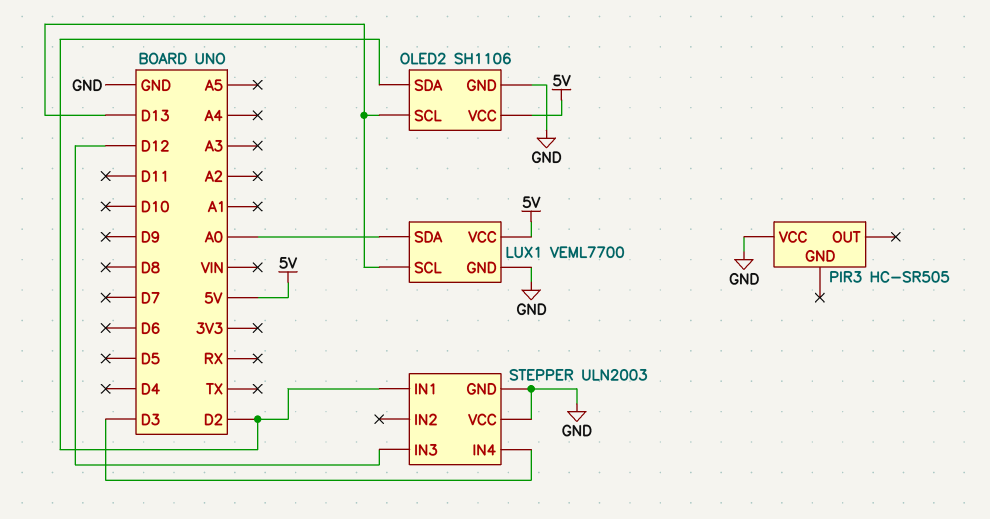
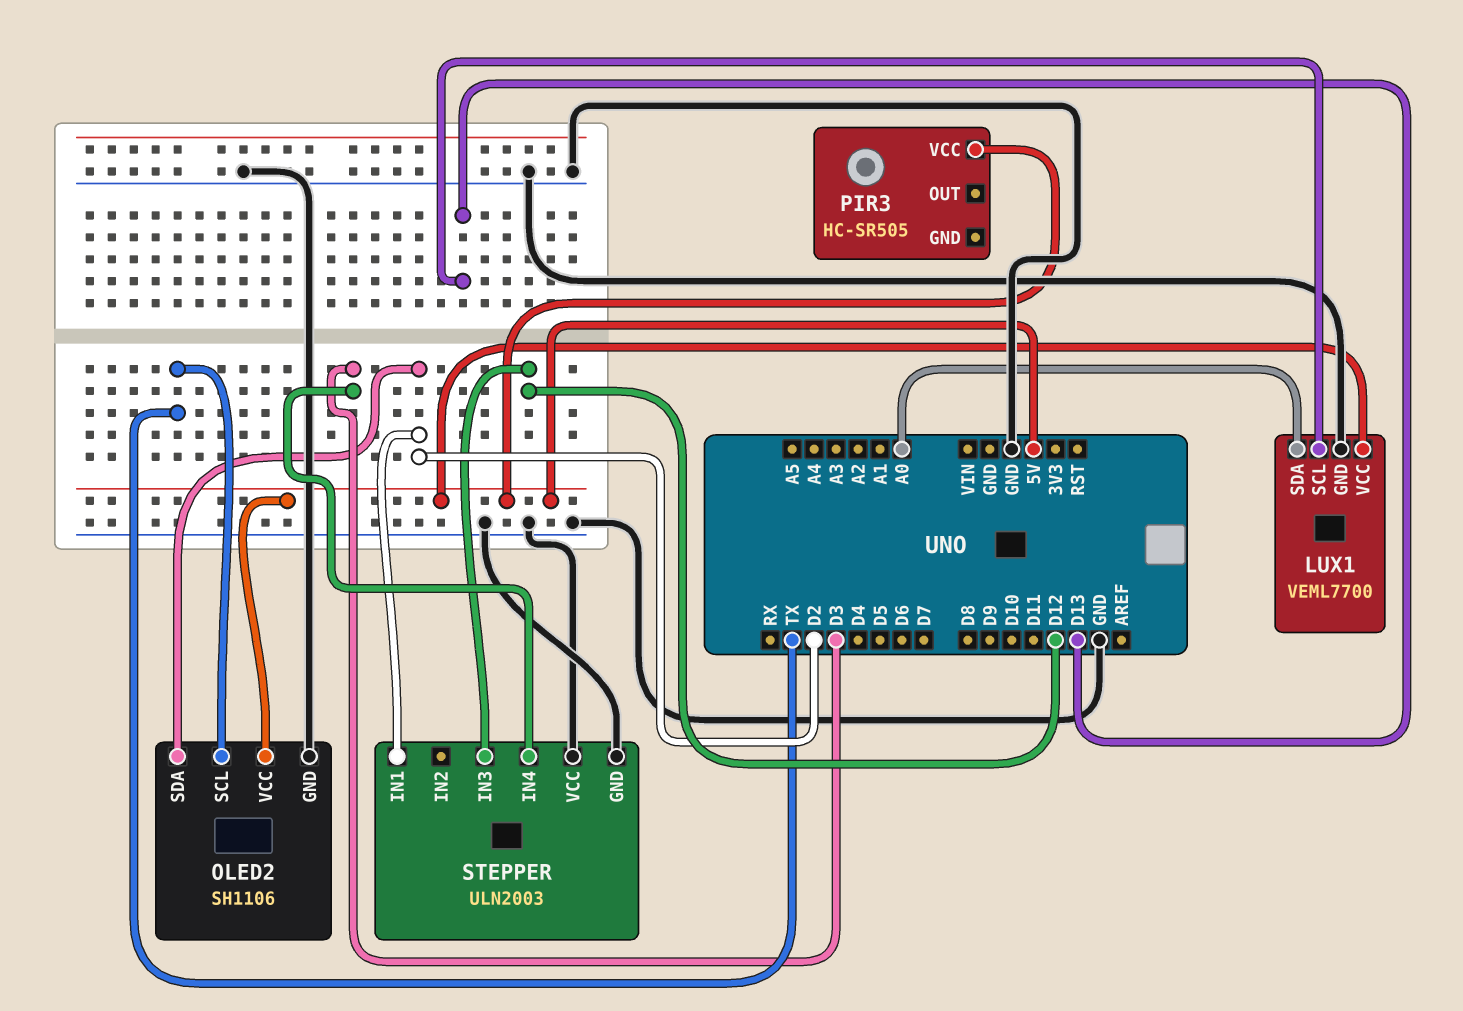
OLED2 pin SCL: D13 -> TX
PIR3 pin VCC: GND -> 5V

